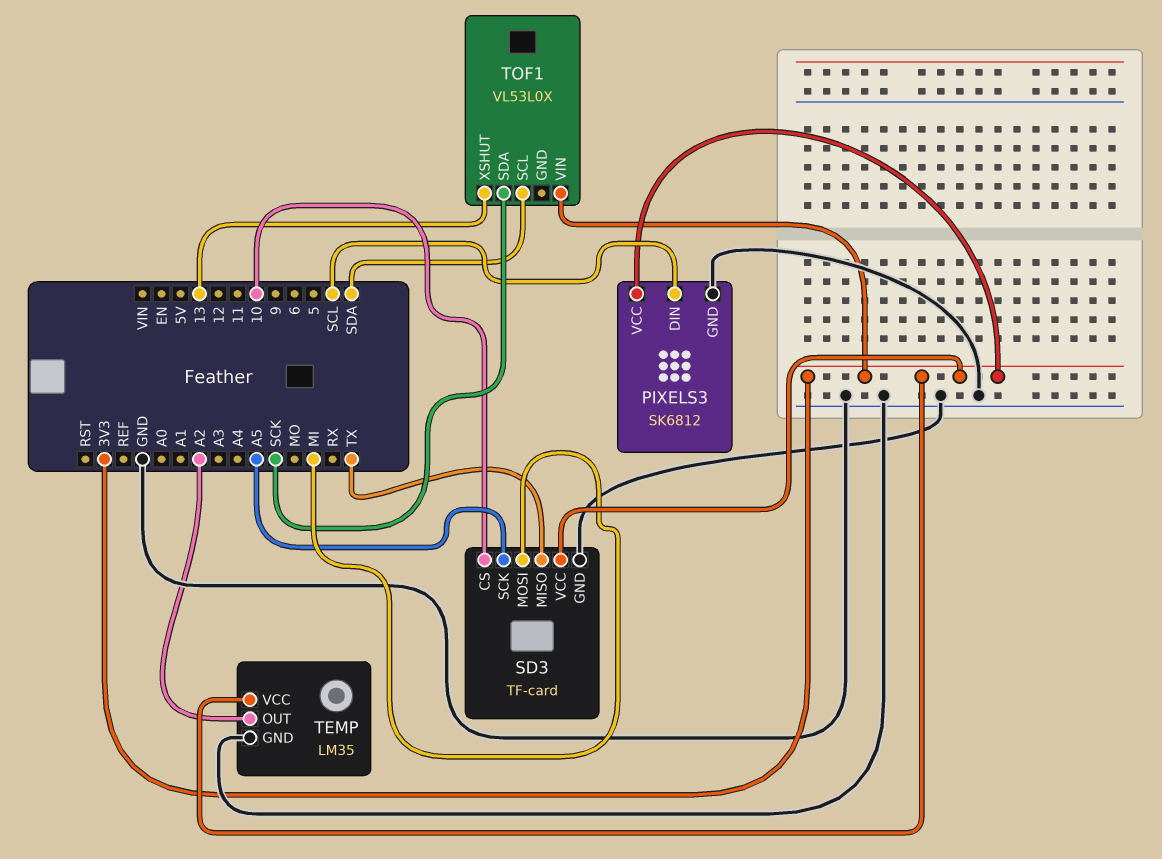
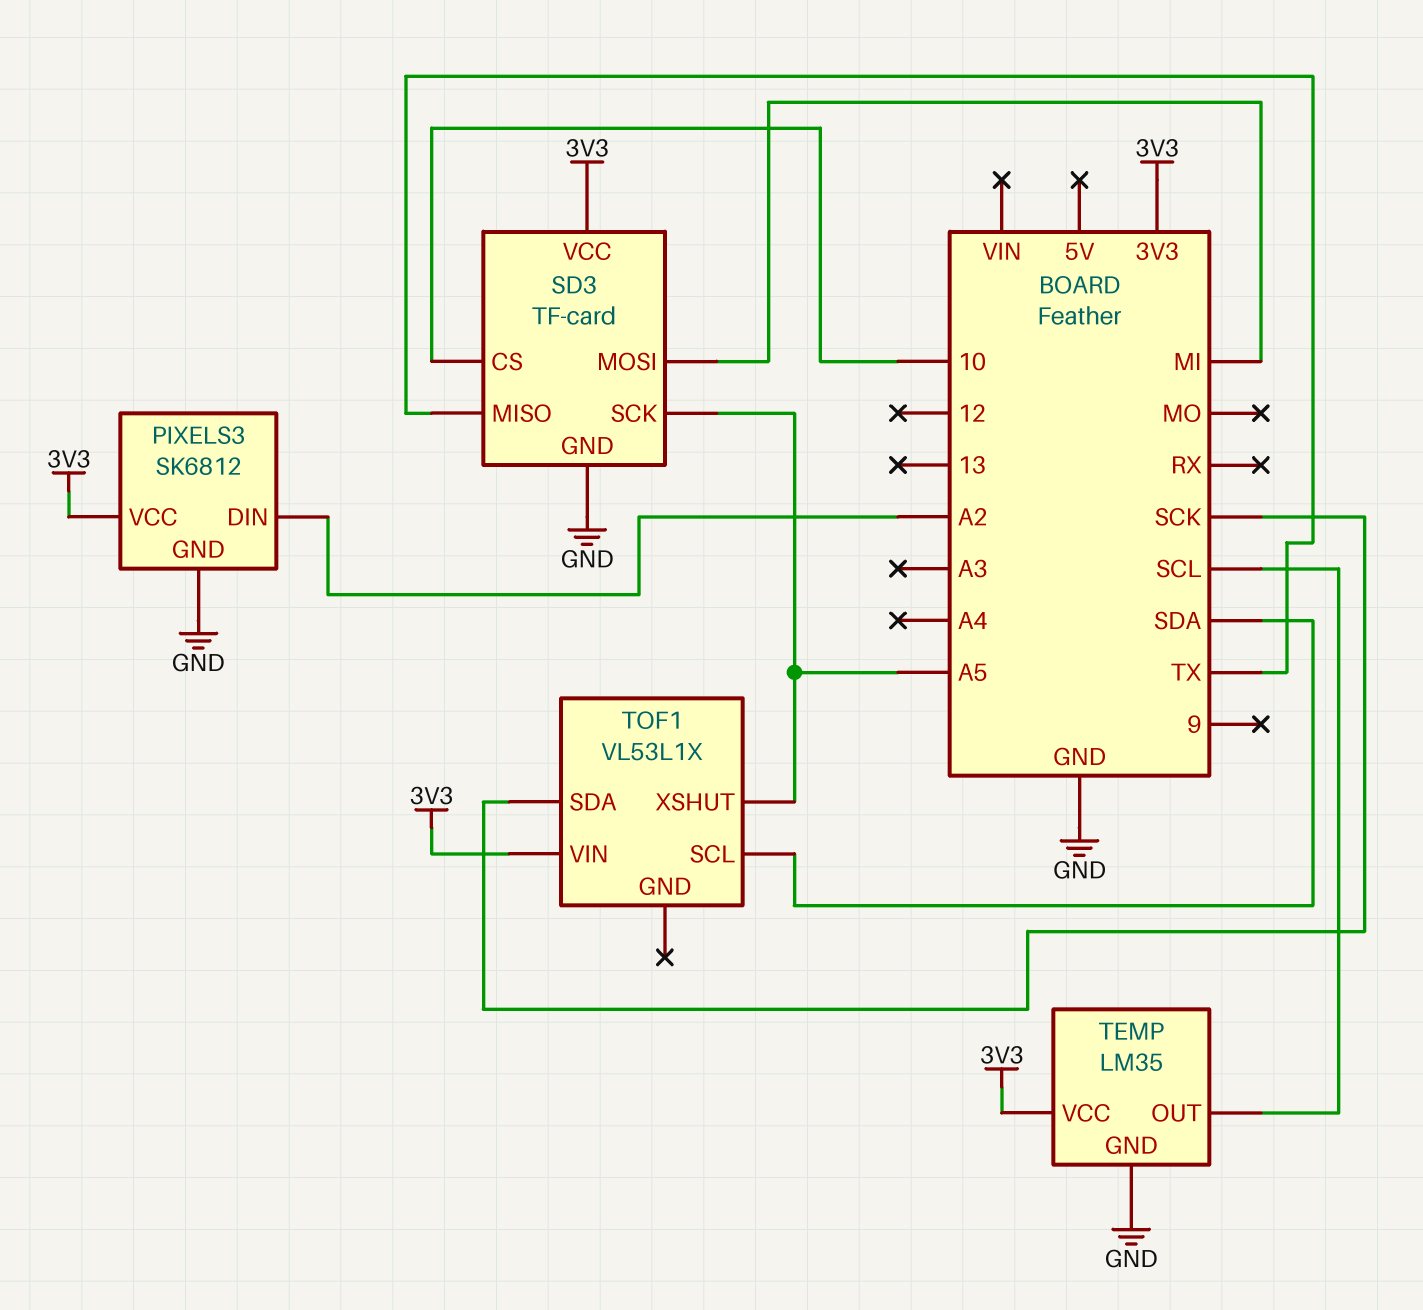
PIXELS3 pin DIN: SCL -> A2
TEMP pin OUT: A2 -> SCL
TOF1: VL53L0X -> VL53L1X
TOF1 pin XSHUT: 13 -> A5

